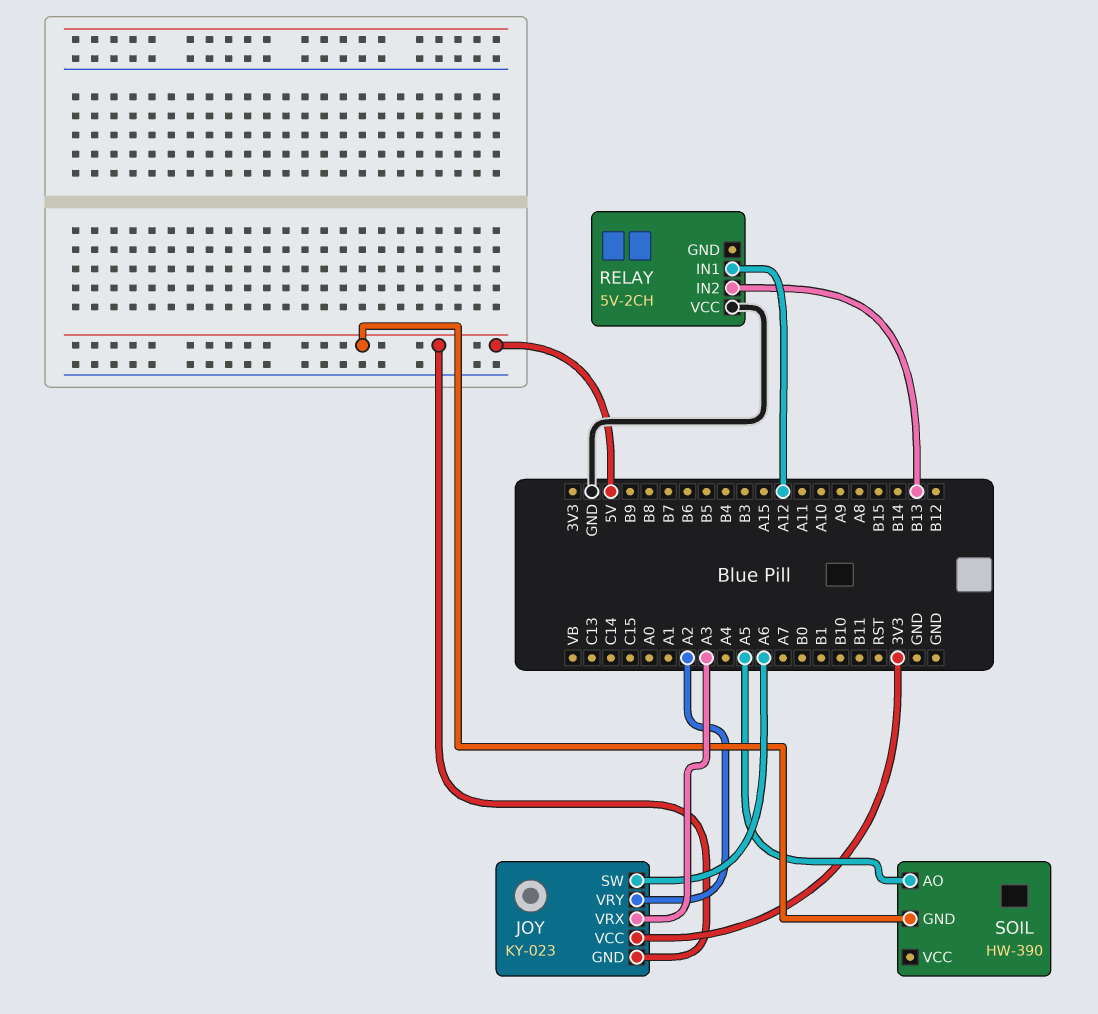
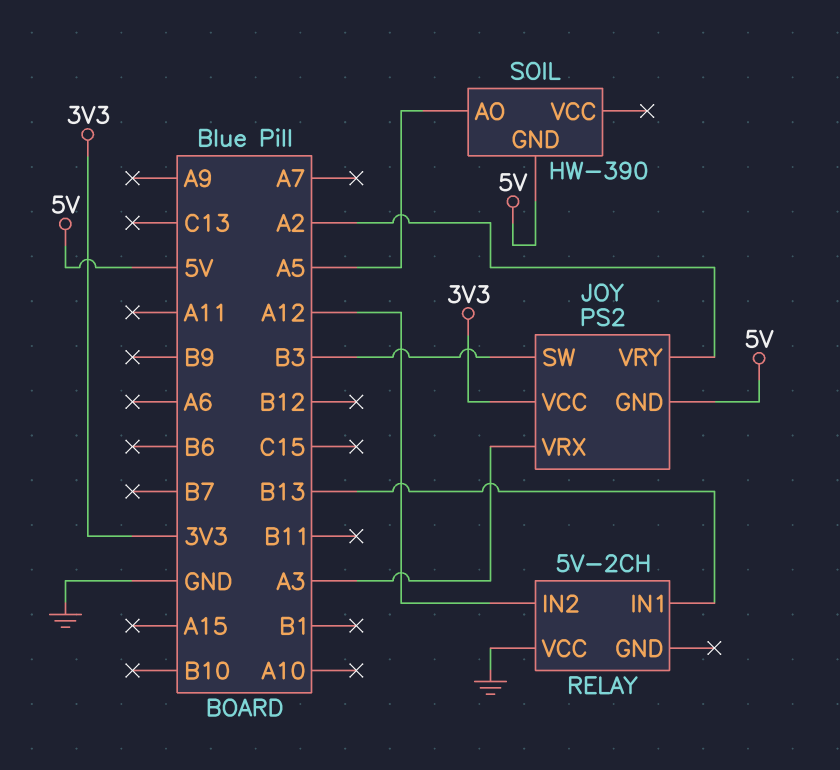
JOY: KY-023 -> PS2
JOY pin SW: A6 -> B3
RELAY pin IN1: A12 -> B13
RELAY pin IN2: B13 -> A12

